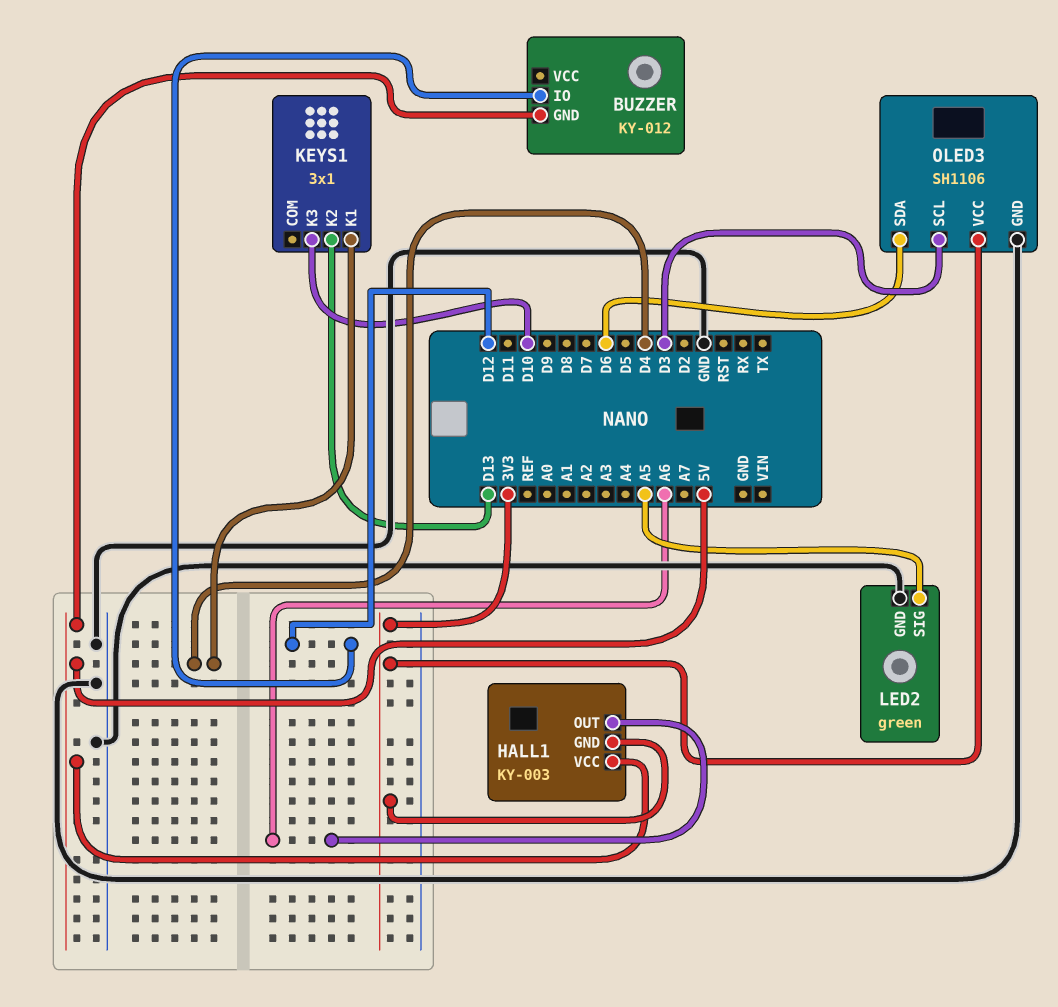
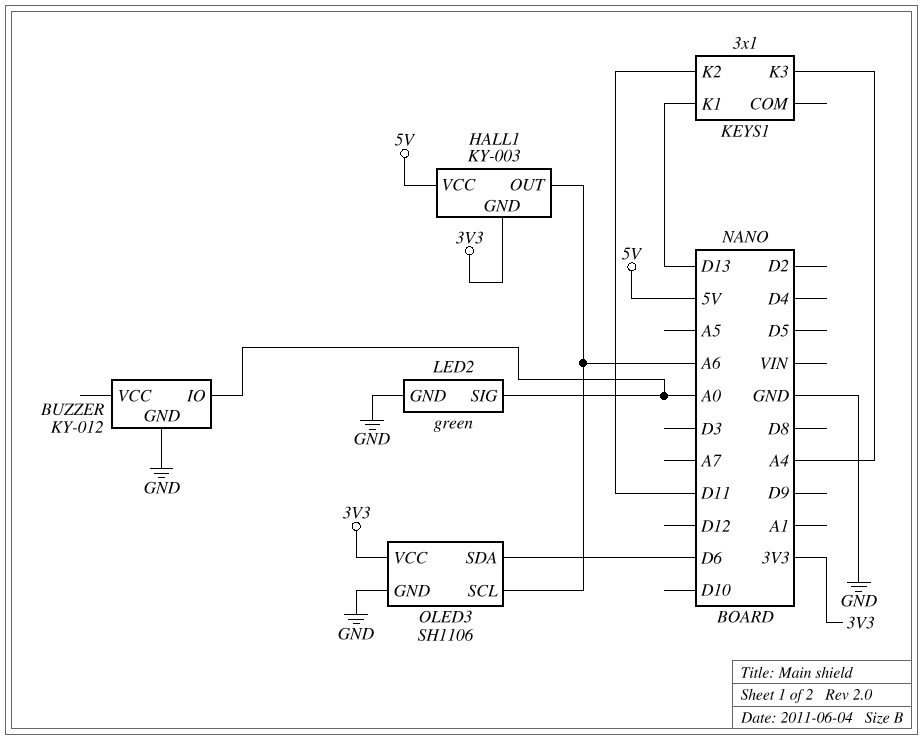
BUZZER pin GND: 5V -> GND
BUZZER pin IO: D12 -> A0
KEYS1 pin K1: D4 -> D13
KEYS1 pin K2: D13 -> D11
KEYS1 pin K3: D10 -> A4
LED2 pin SIG: A5 -> A0
OLED3 pin SCL: D3 -> A6

